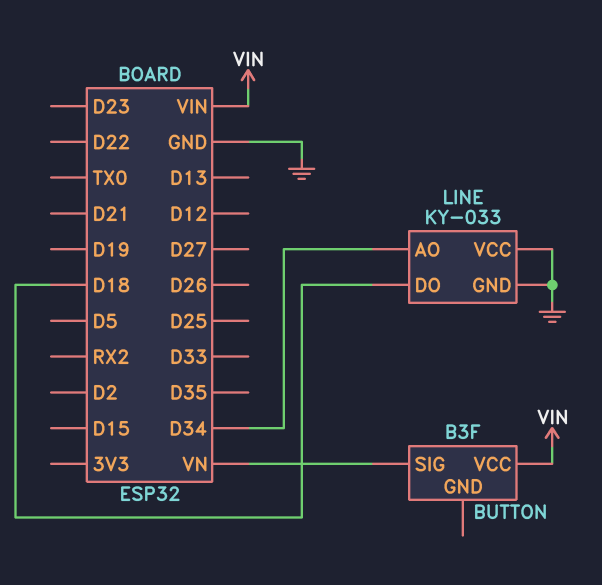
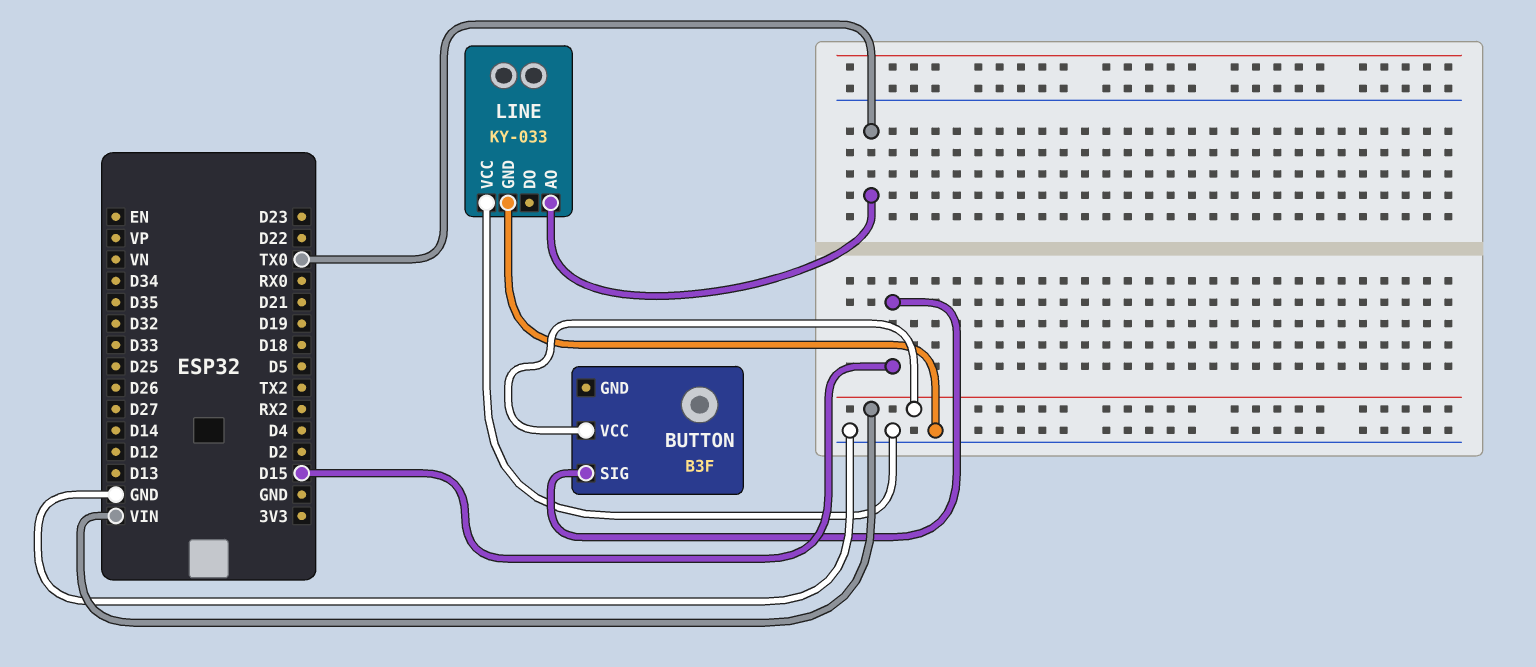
BUTTON pin SIG: VN -> D15
LINE pin AO: D34 -> TX0
LINE pin DO: D18 -> none

